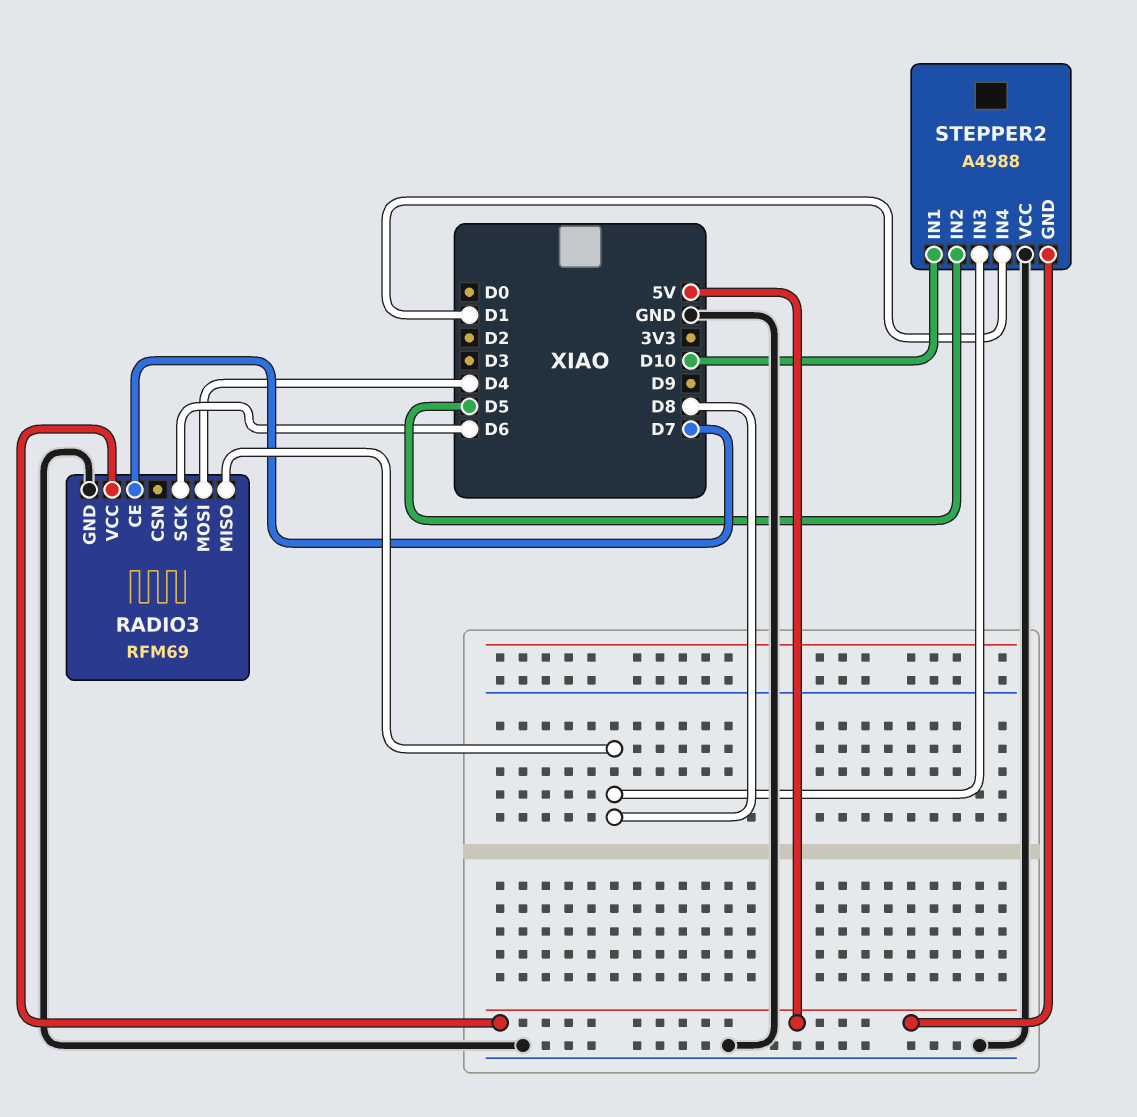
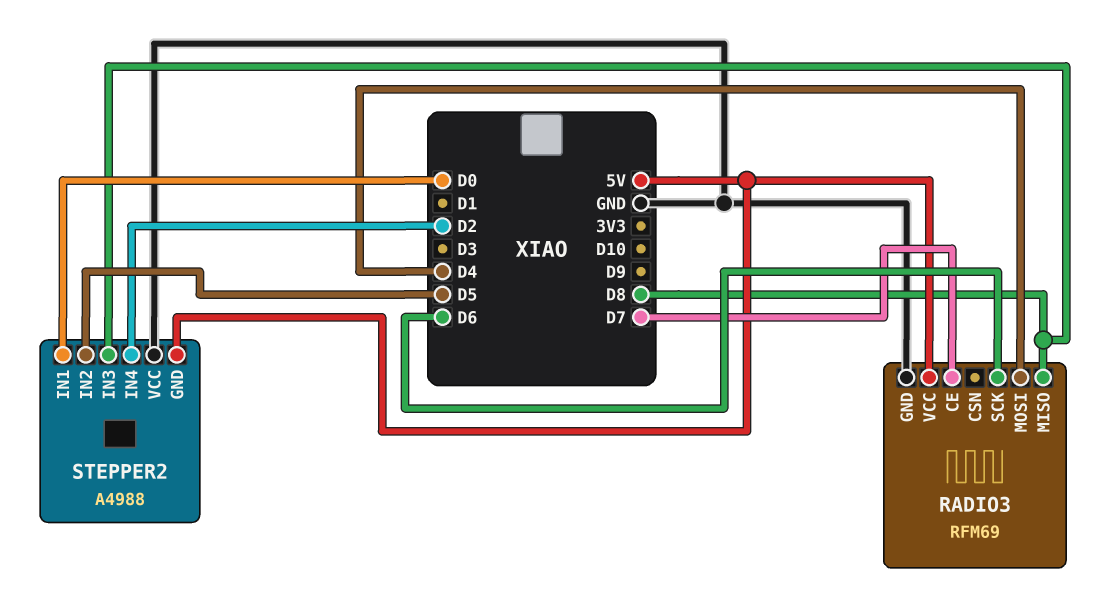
STEPPER2 pin IN1: D10 -> D0
STEPPER2 pin IN4: D1 -> D2

